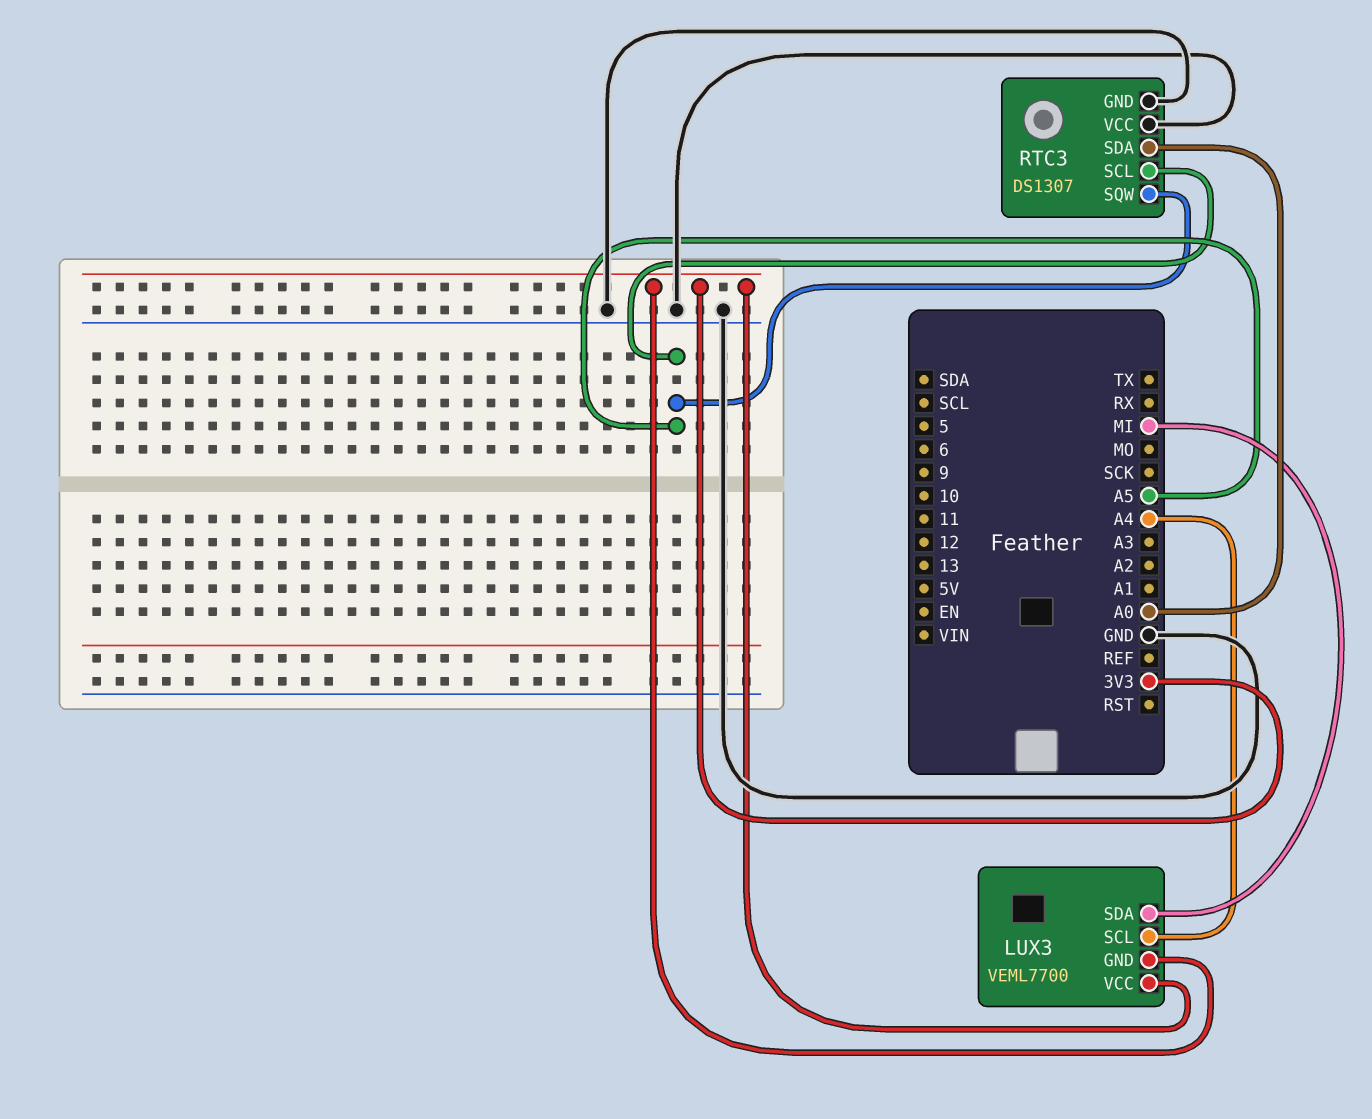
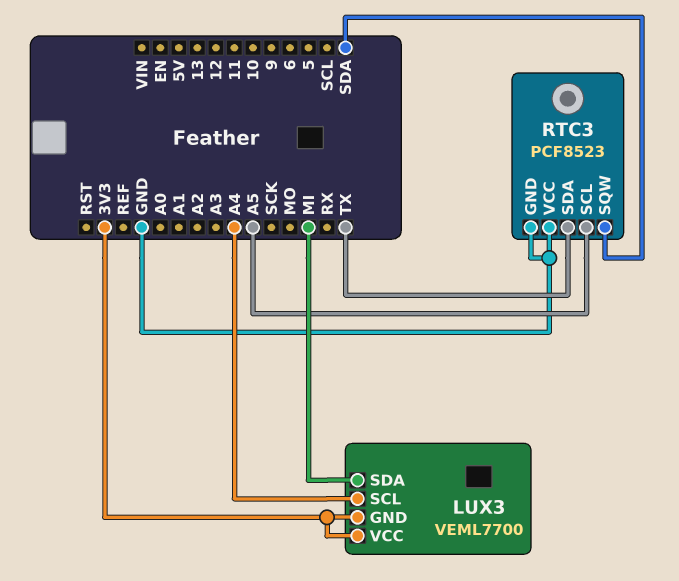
RTC3: DS1307 -> PCF8523
RTC3 pin SDA: A0 -> TX
RTC3 pin SQW: A5 -> SDA

